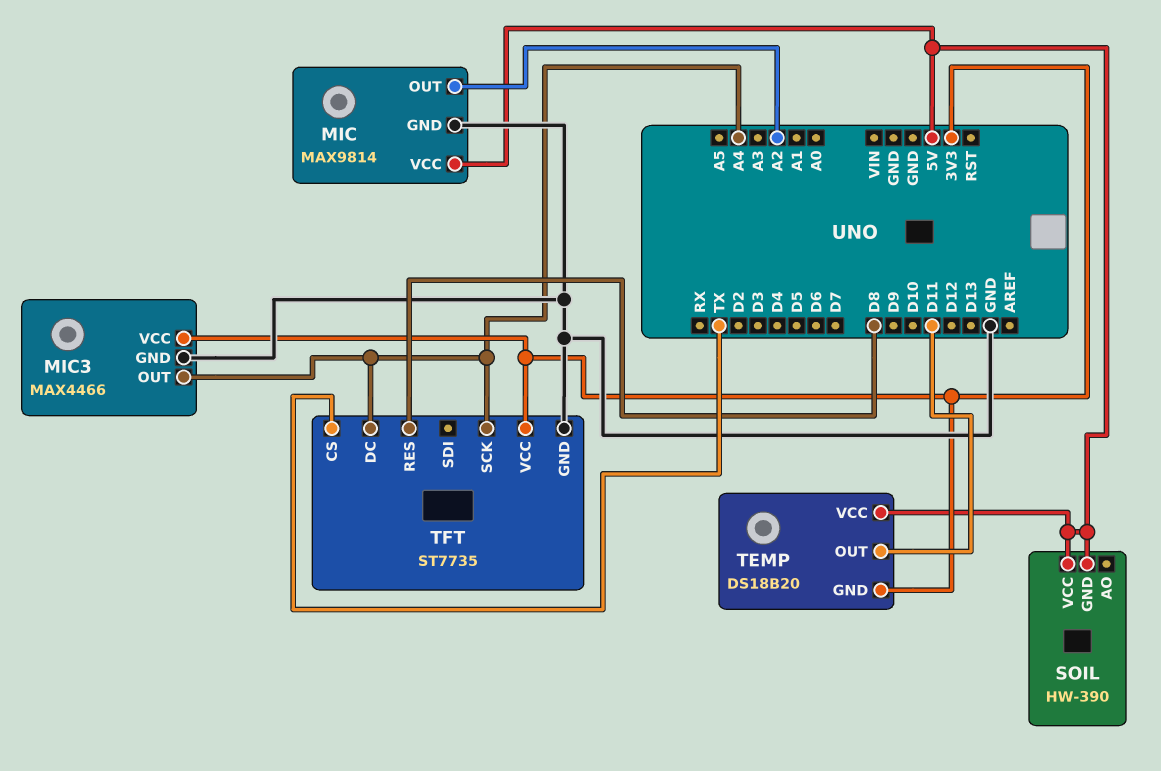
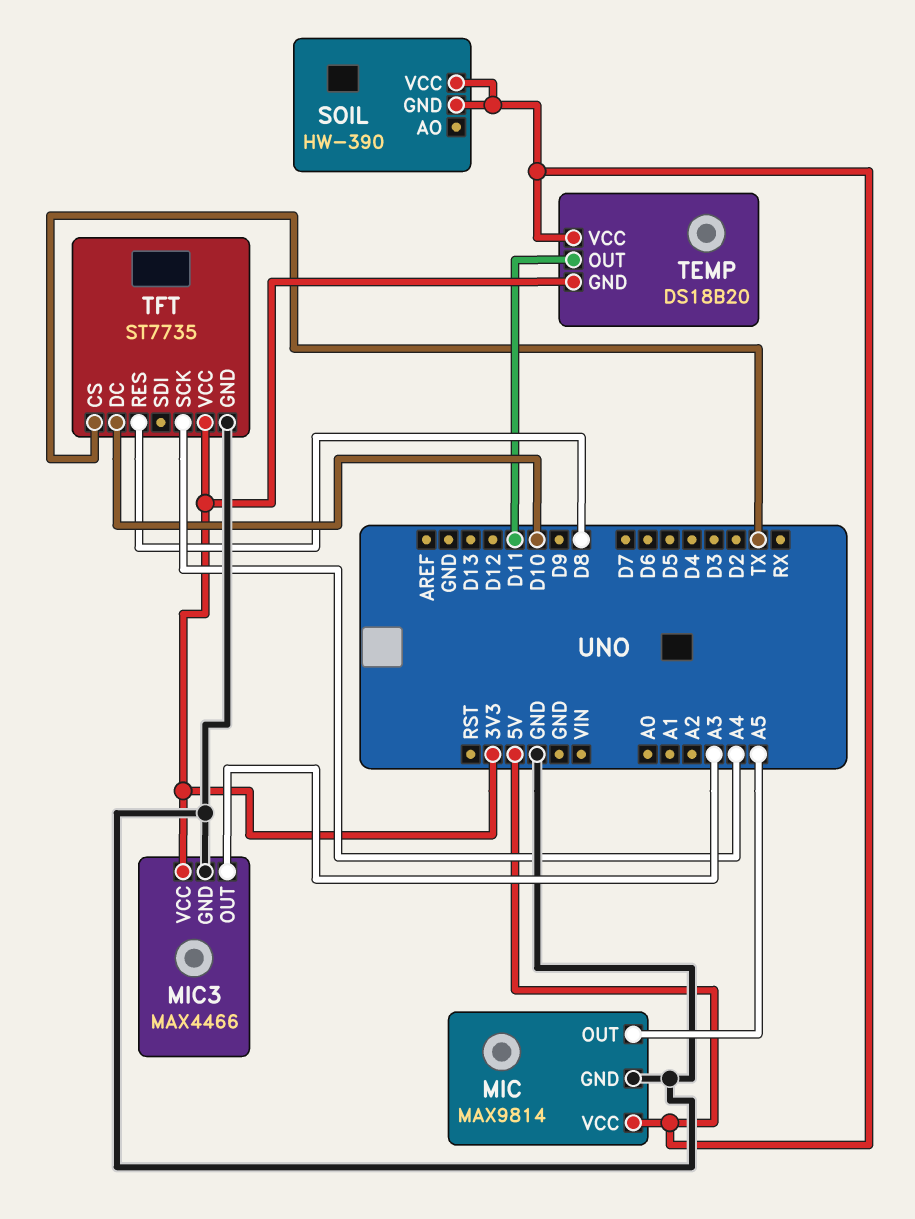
MIC pin OUT: A2 -> A5
MIC3 pin OUT: A4 -> A3
TFT pin DC: A4 -> D10

